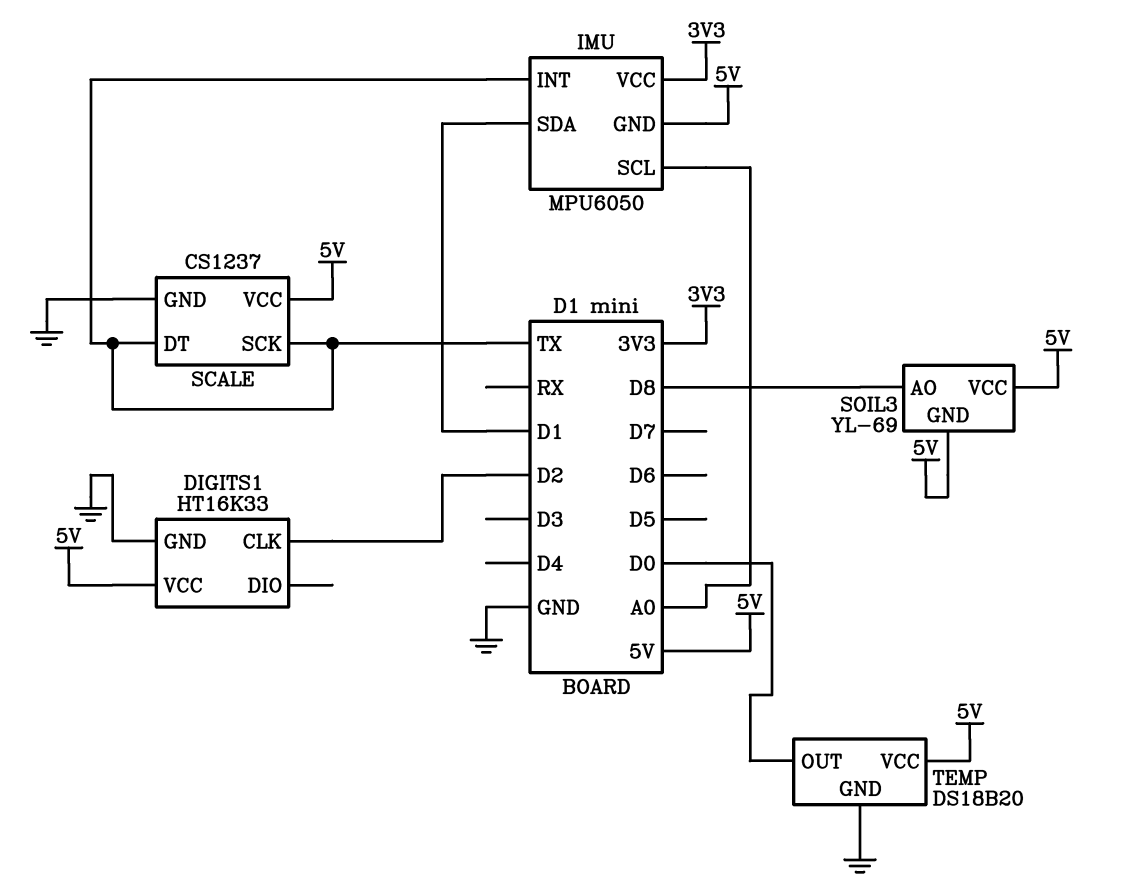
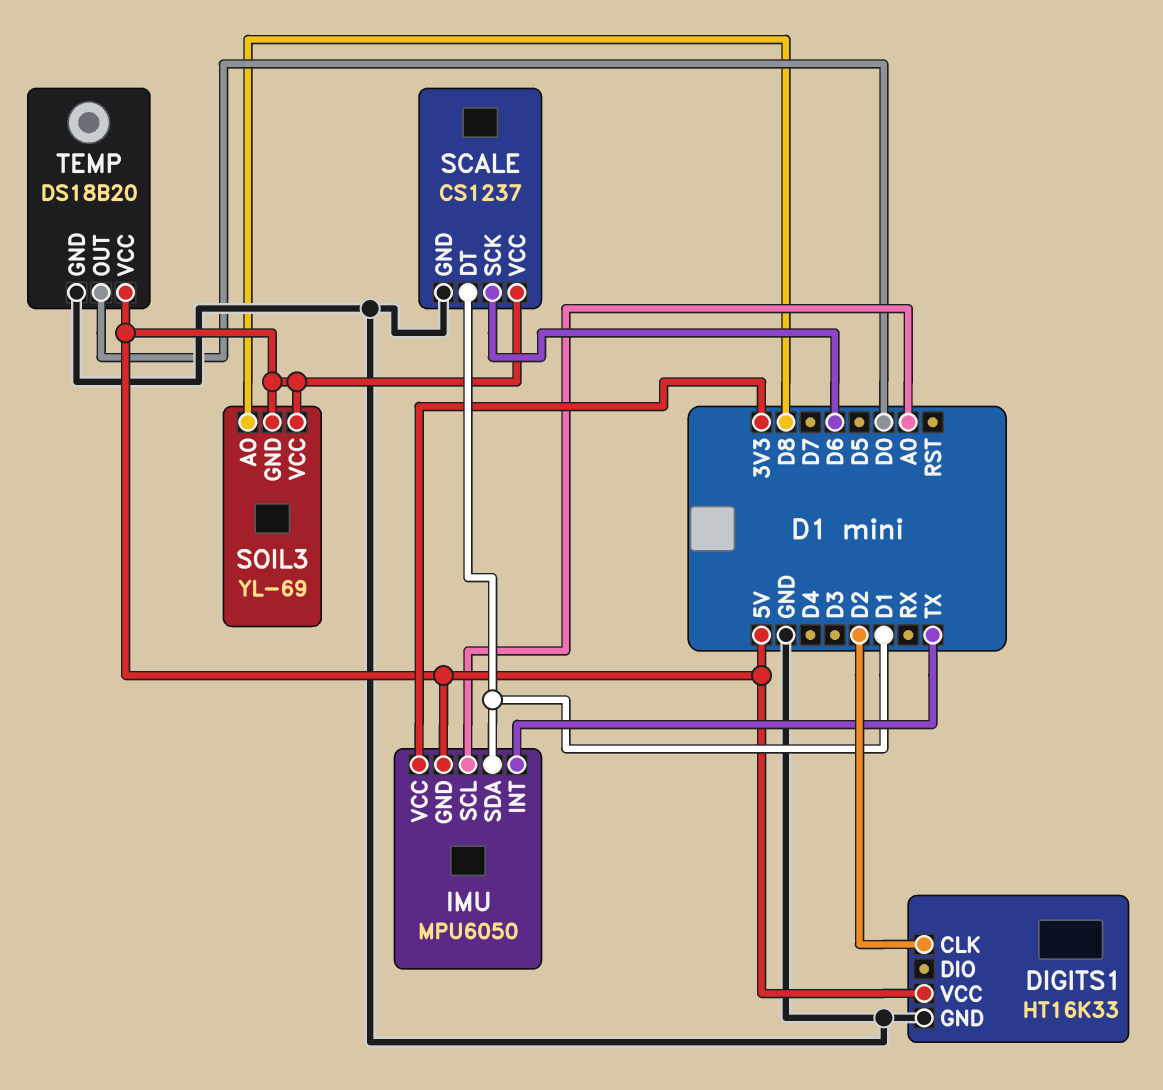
SCALE pin DT: TX -> D1
SCALE pin SCK: TX -> D6

